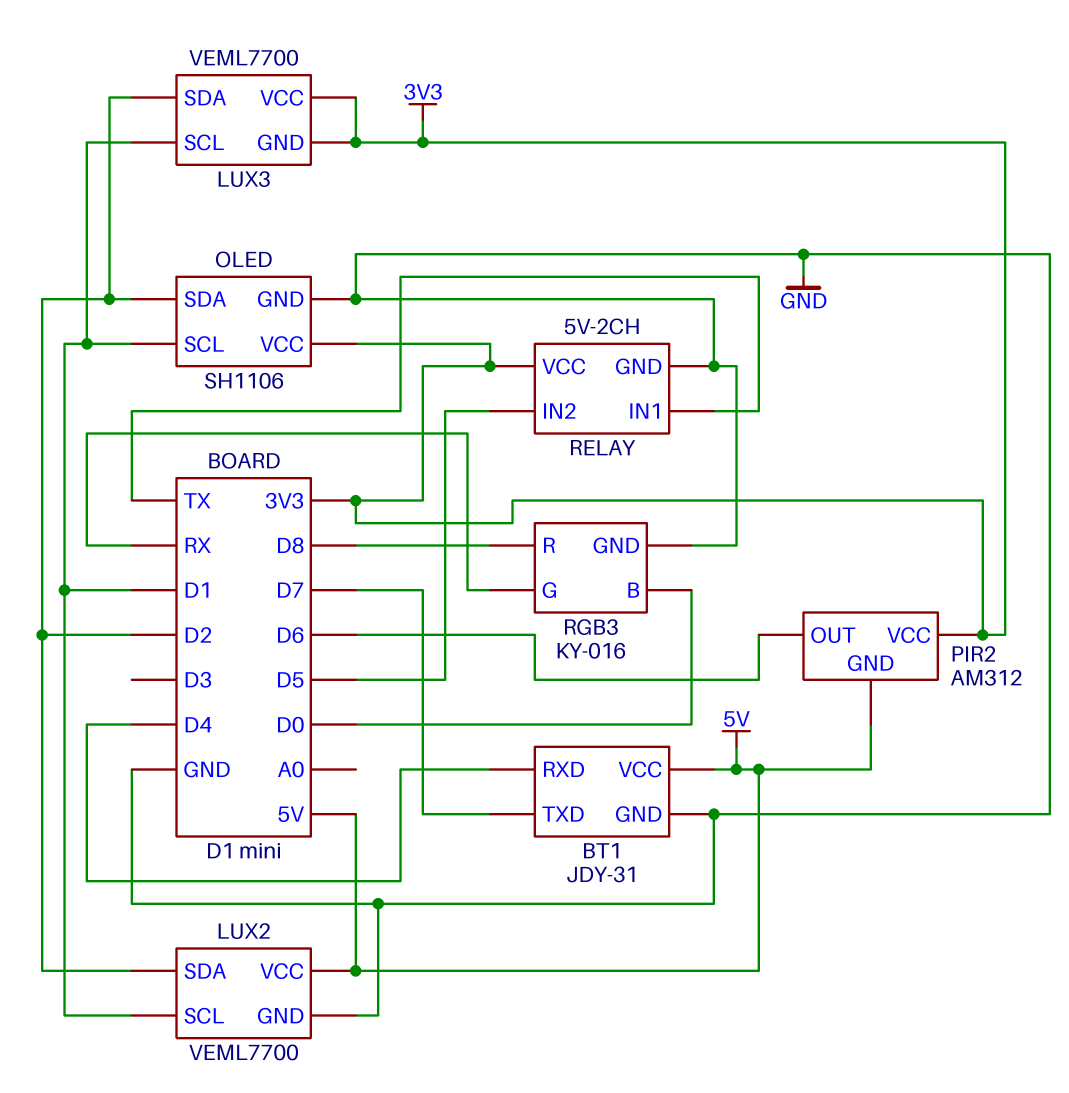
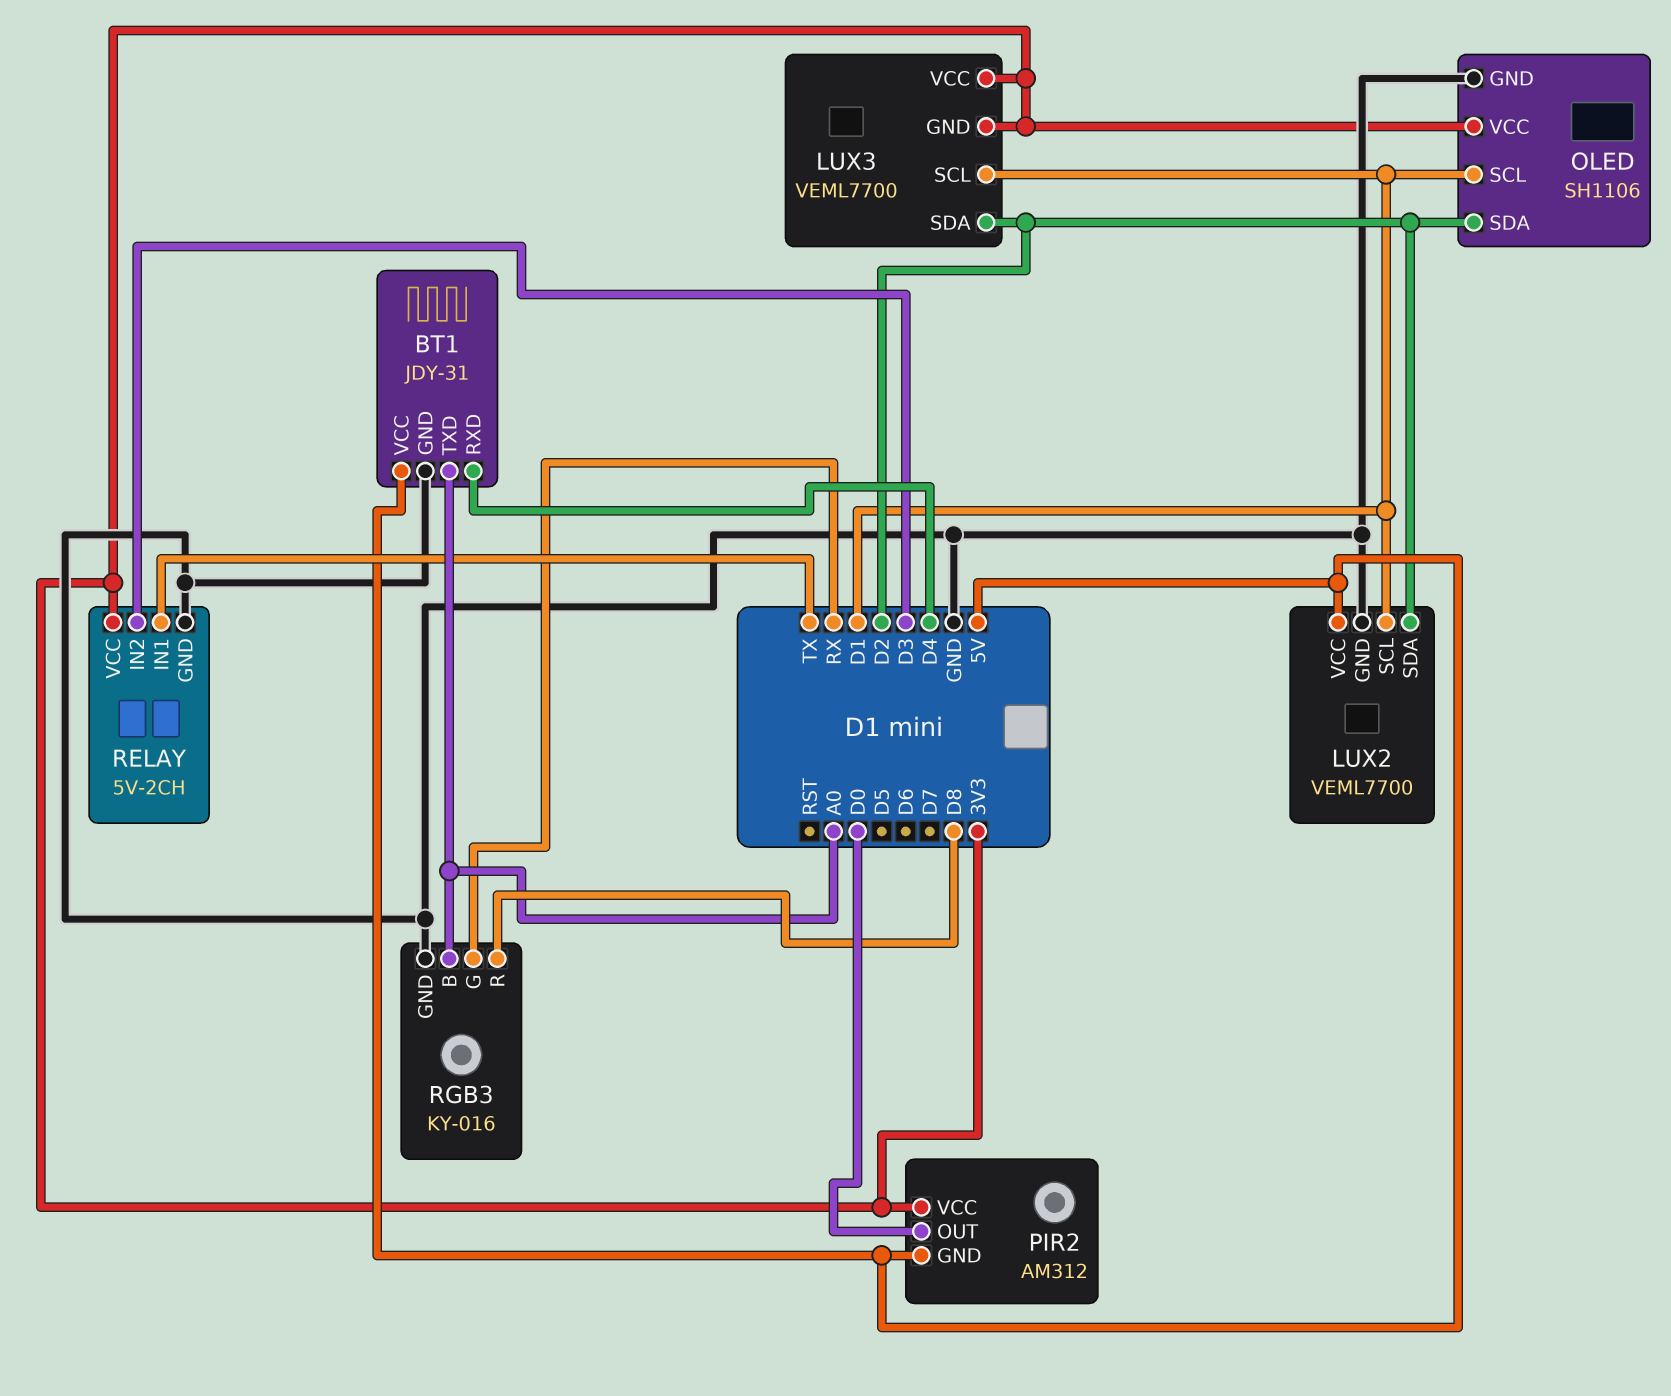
BT1 pin TXD: D7 -> A0
PIR2 pin OUT: D6 -> D0
RELAY pin IN2: D5 -> D3
RGB3 pin B: D0 -> A0

